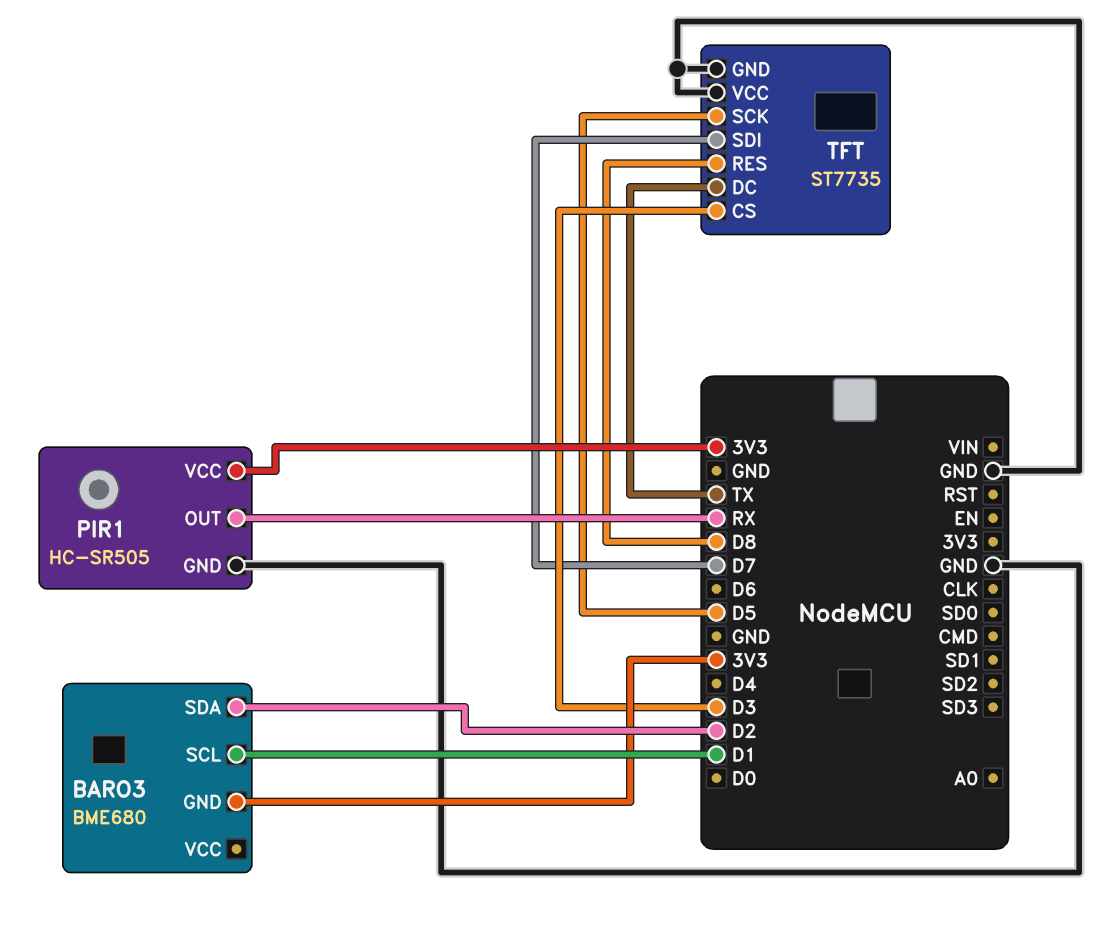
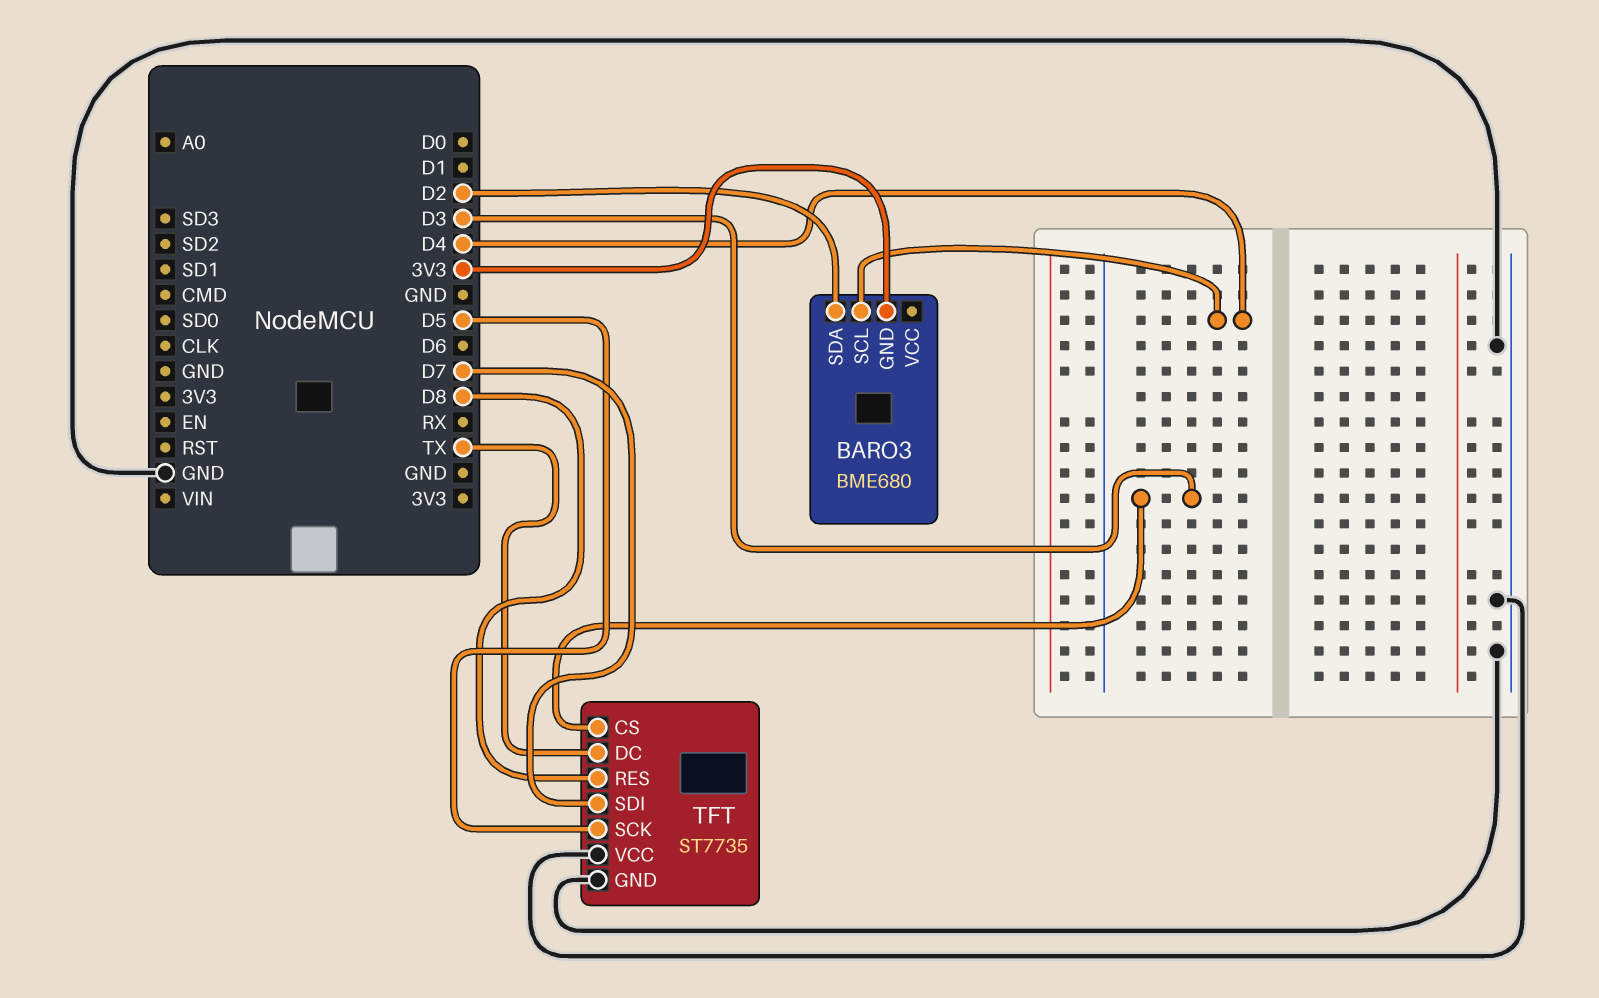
BARO3 pin SCL: D1 -> D4
PIR1: HC-SR505 -> none
PIR1 pin GND: GND -> none
PIR1 pin OUT: RX -> none
PIR1 pin VCC: 3V3 -> none

